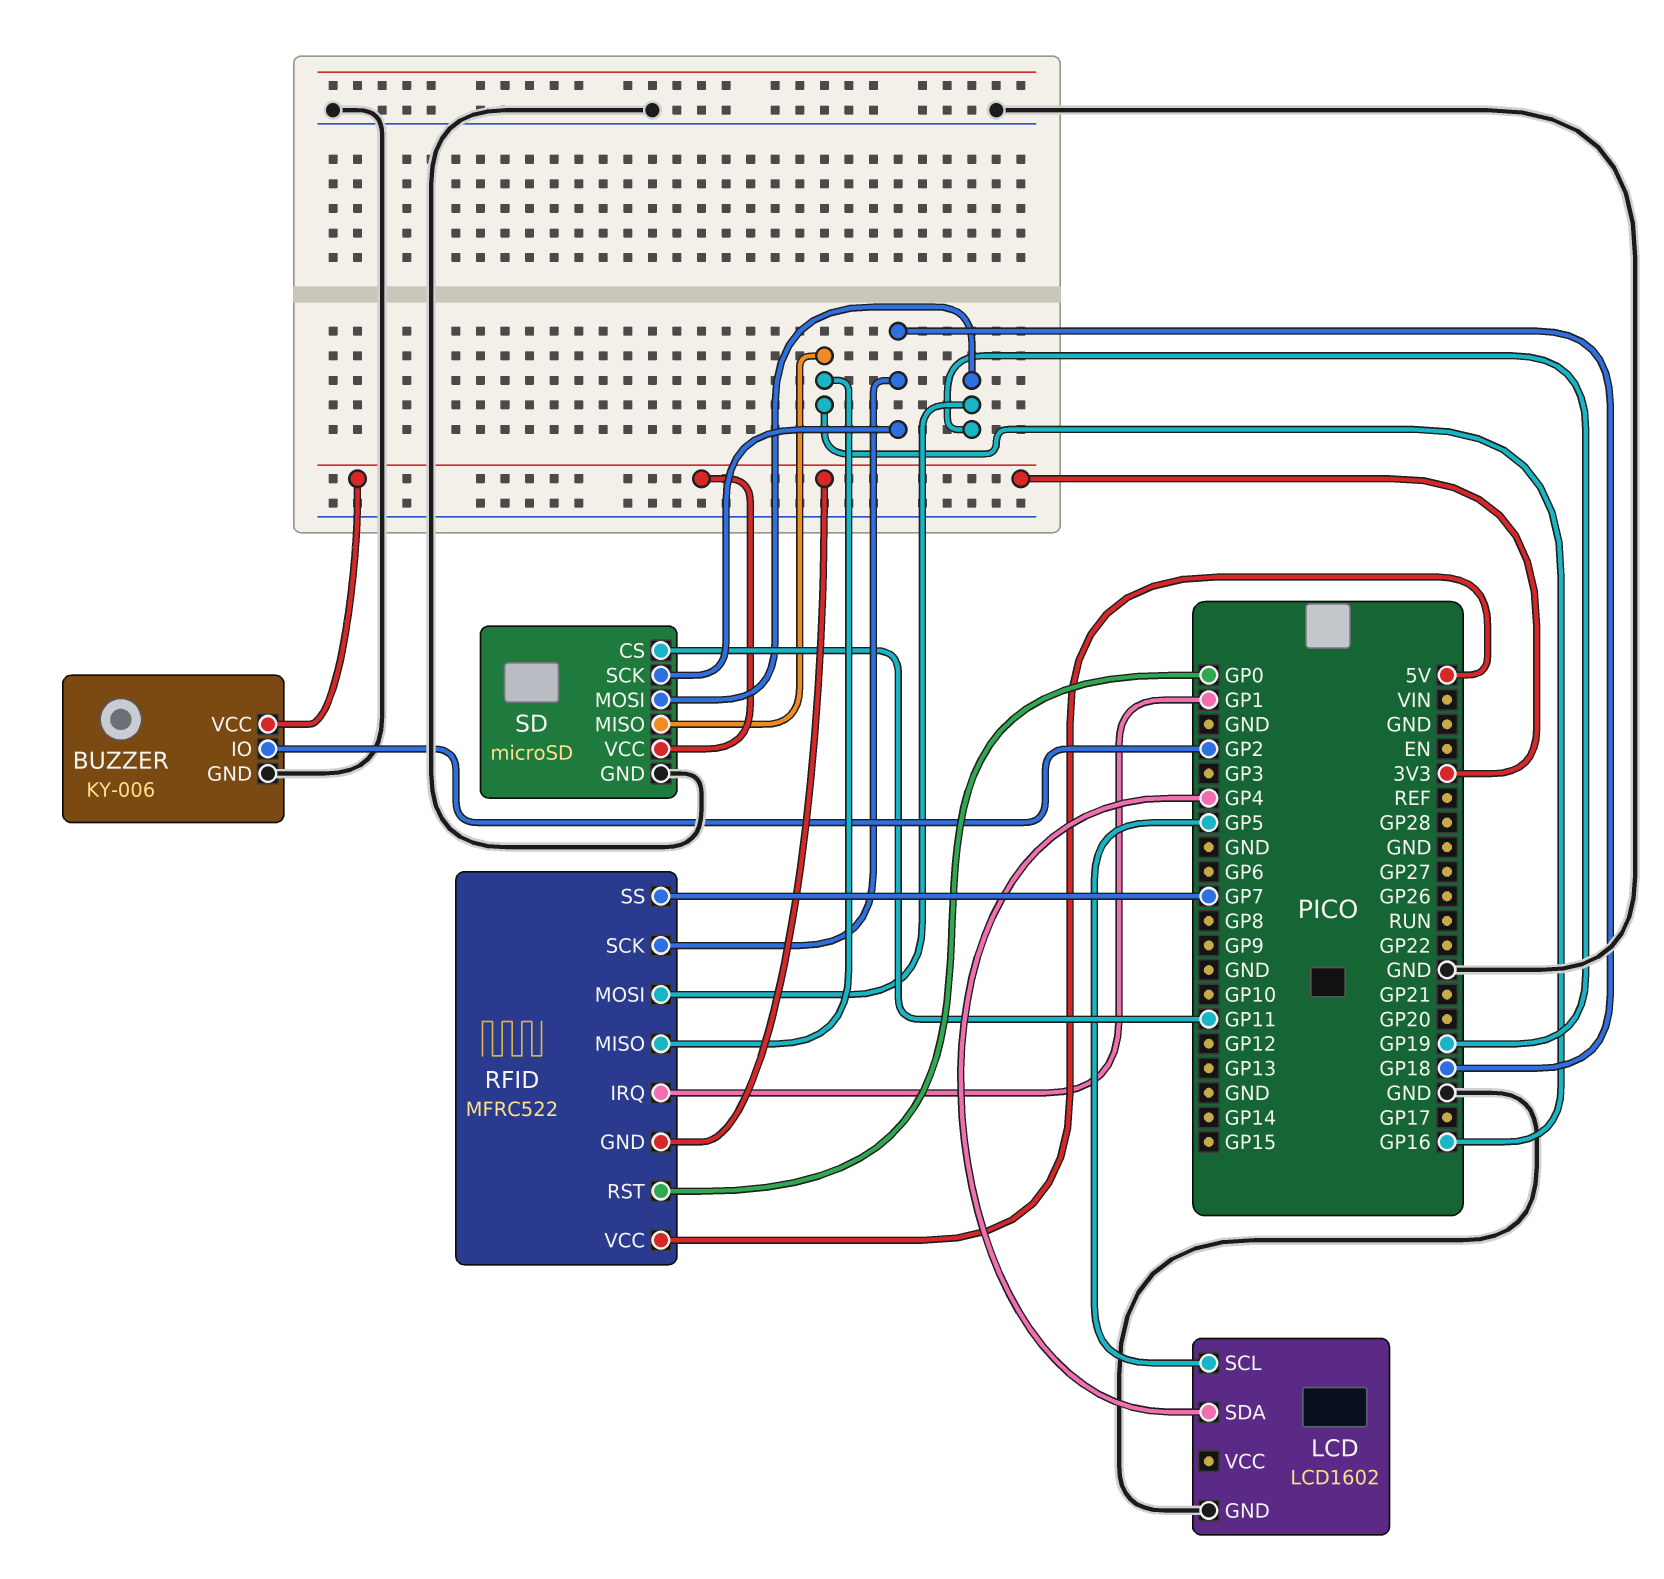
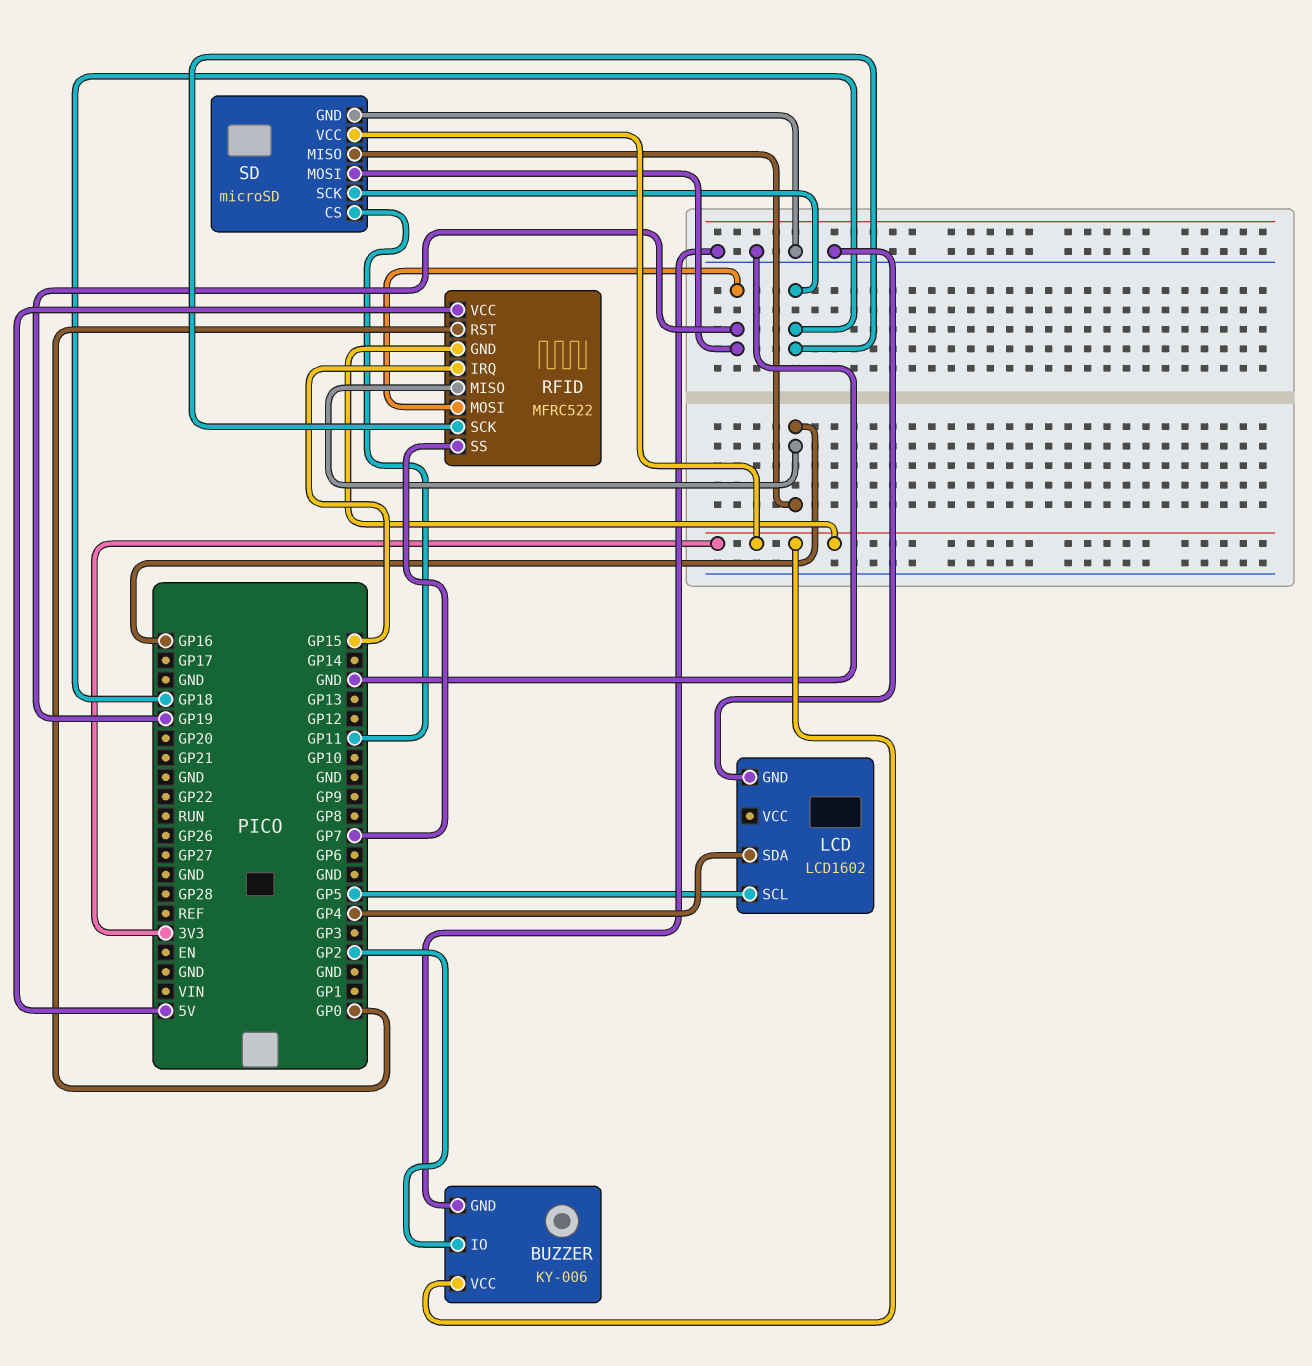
RFID pin IRQ: GP1 -> GP15

